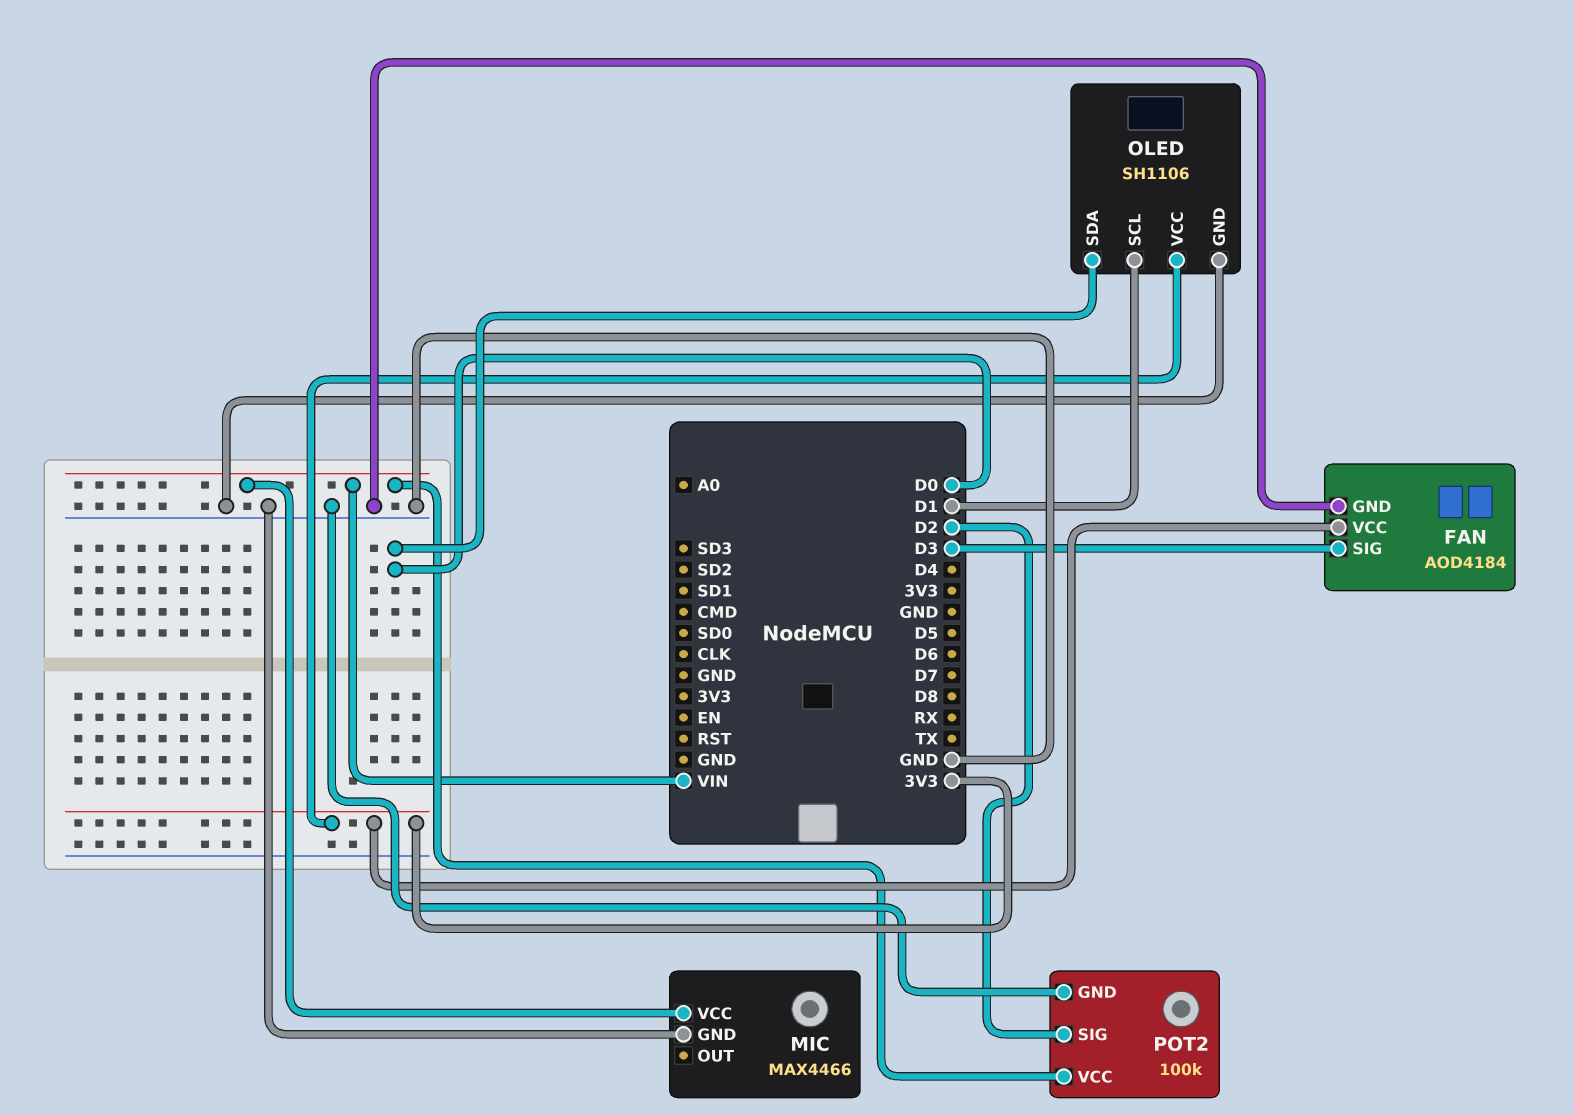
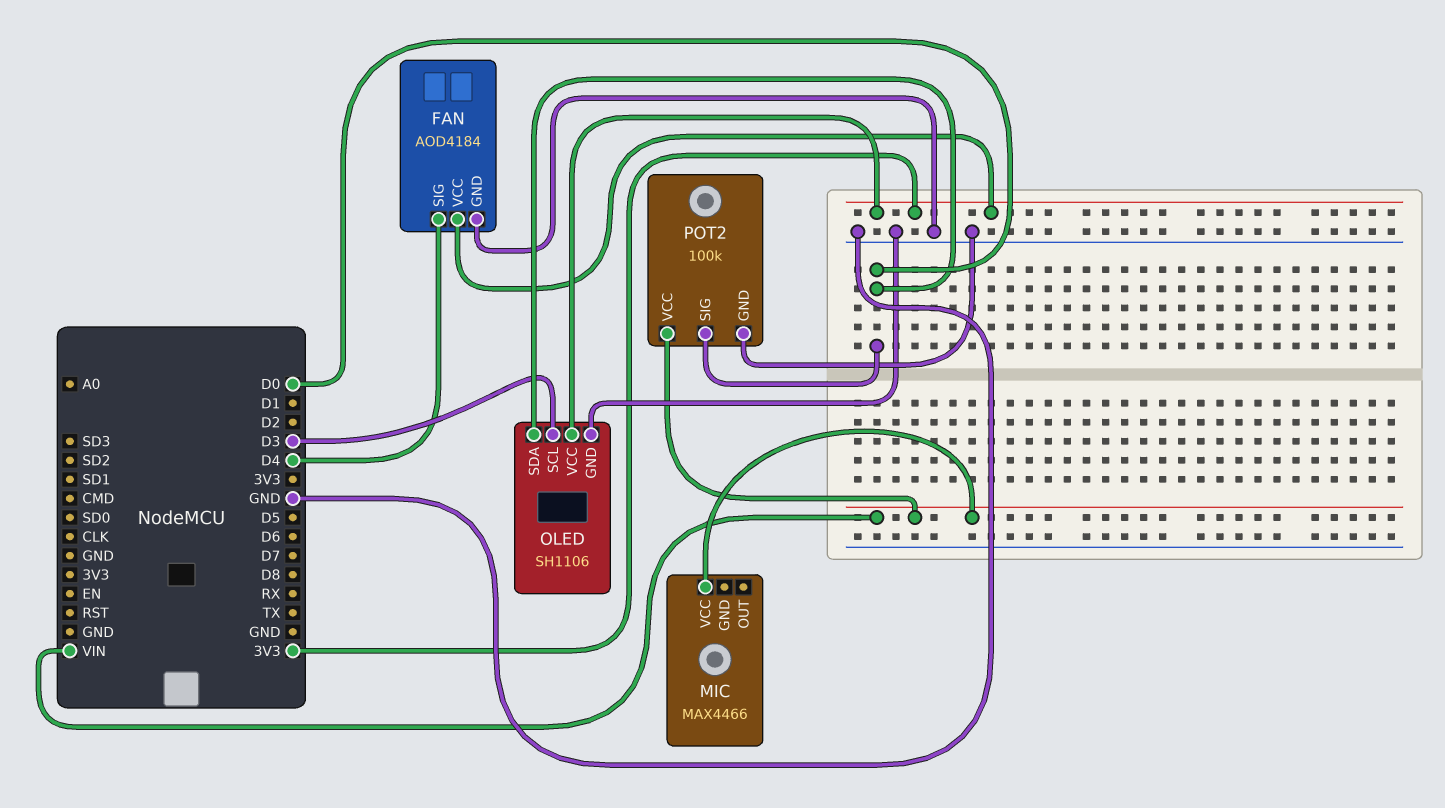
FAN pin SIG: D3 -> D4
MIC pin GND: GND -> none
OLED pin SCL: D1 -> D3
POT2 pin SIG: D2 -> D0

